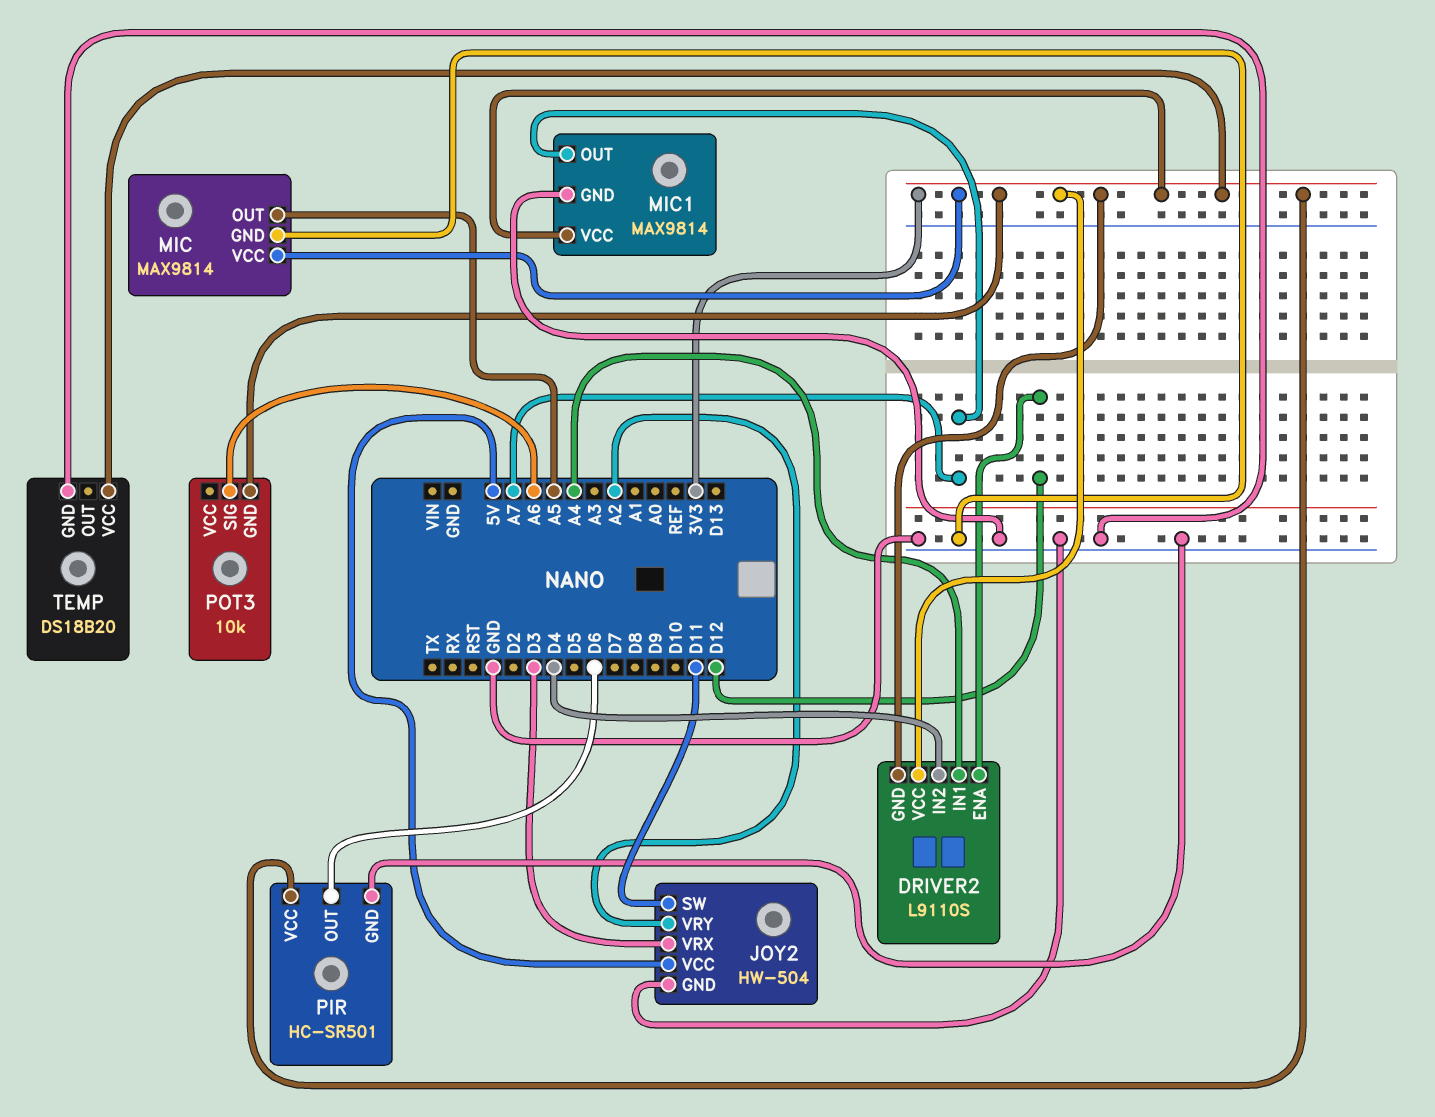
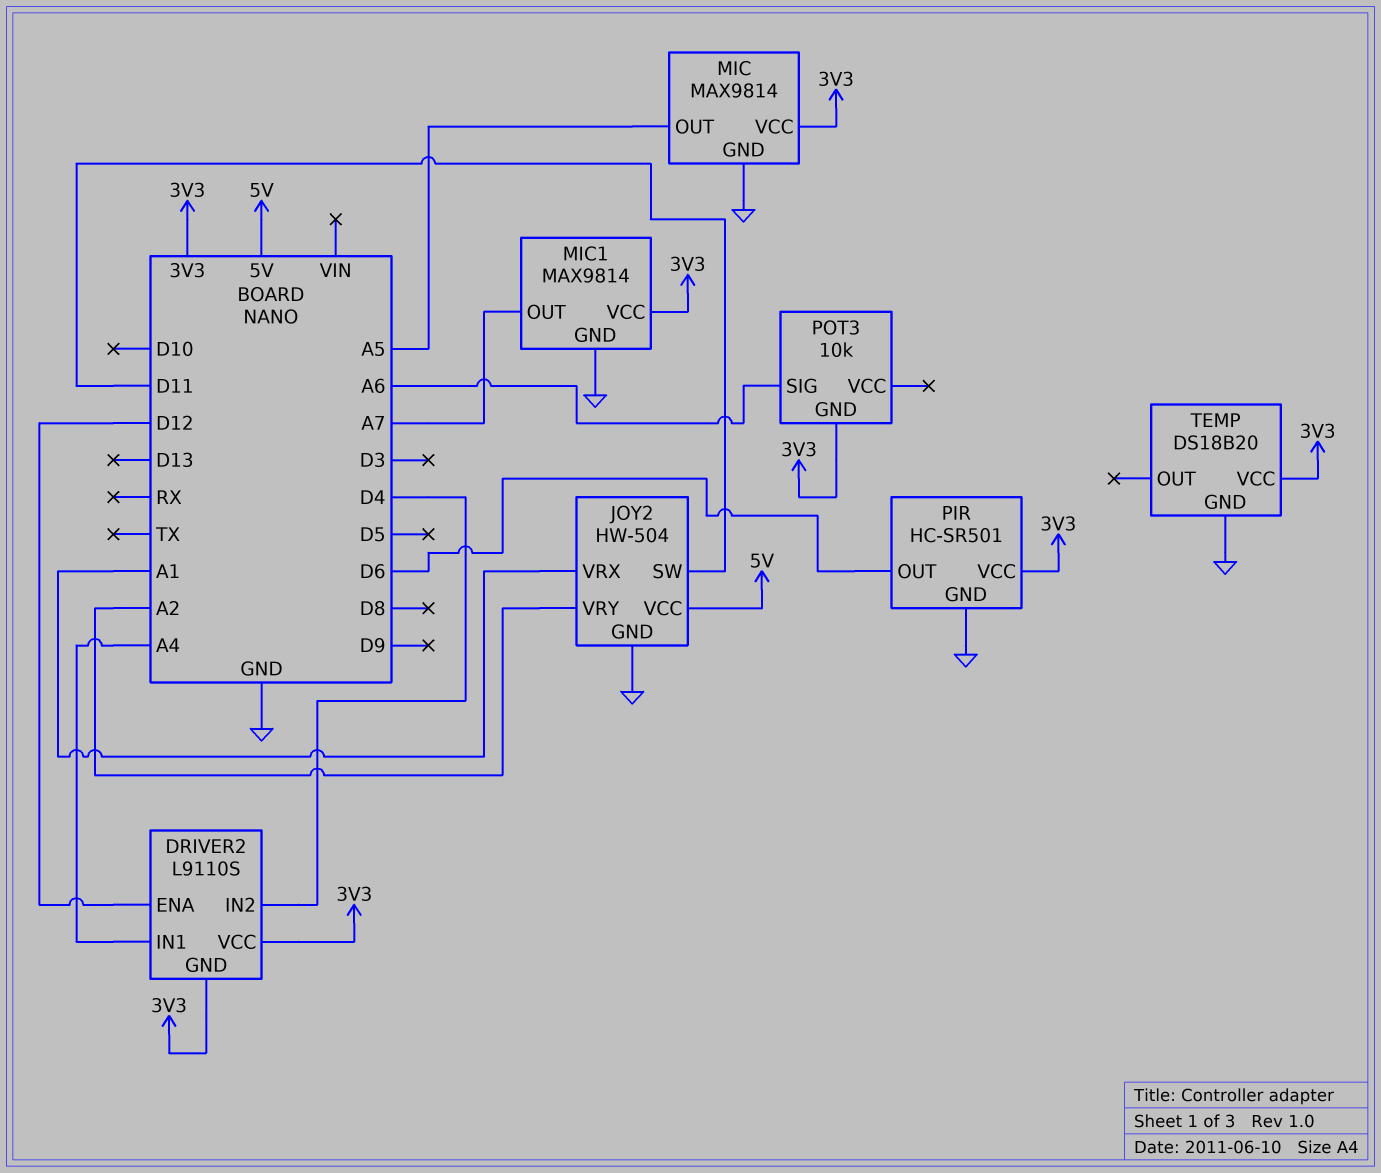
JOY2 pin VRX: D3 -> A1

